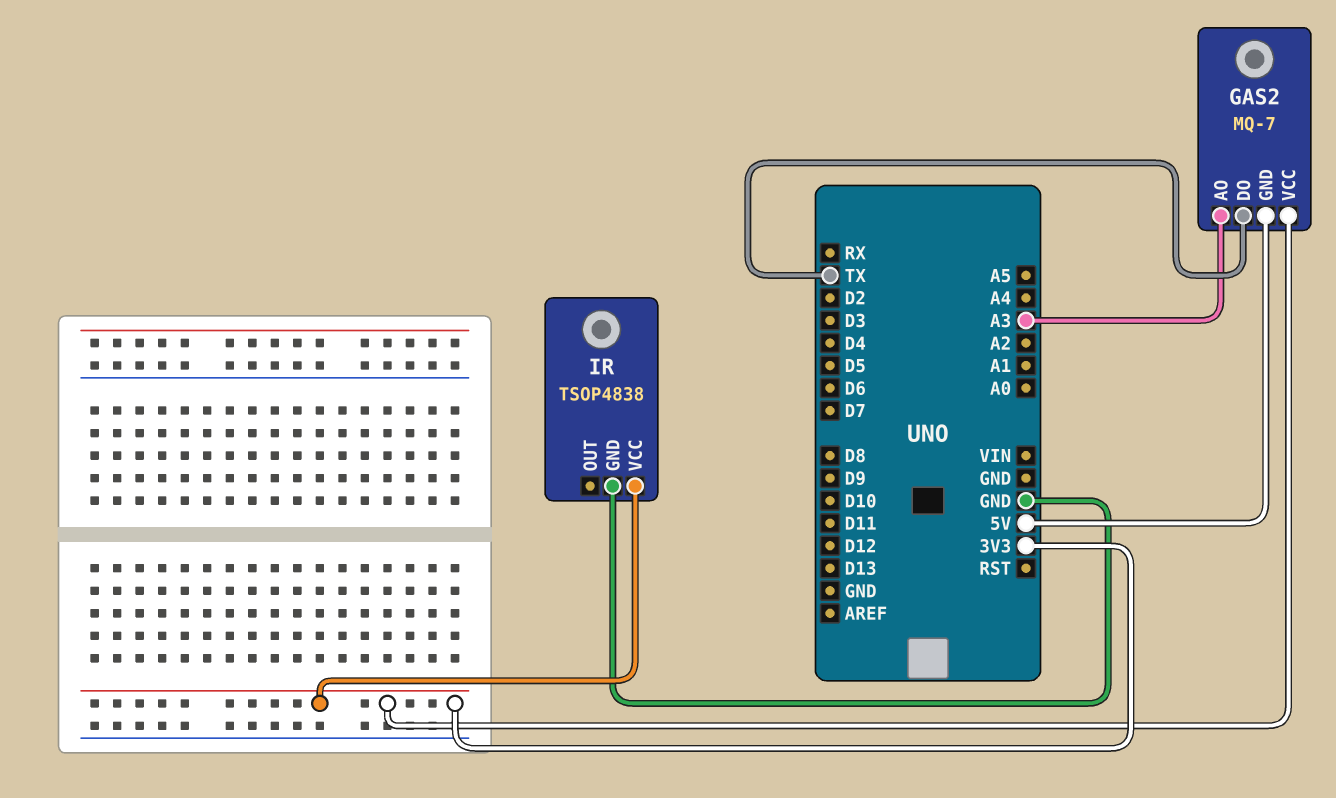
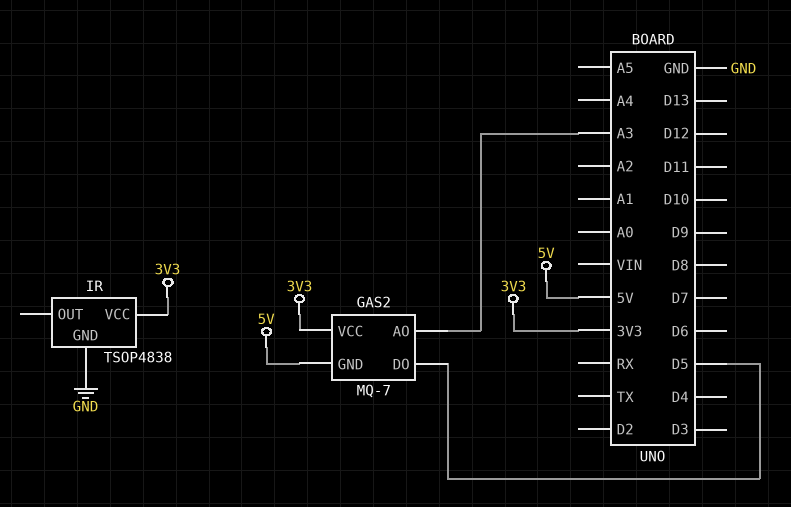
GAS2 pin DO: TX -> D5

